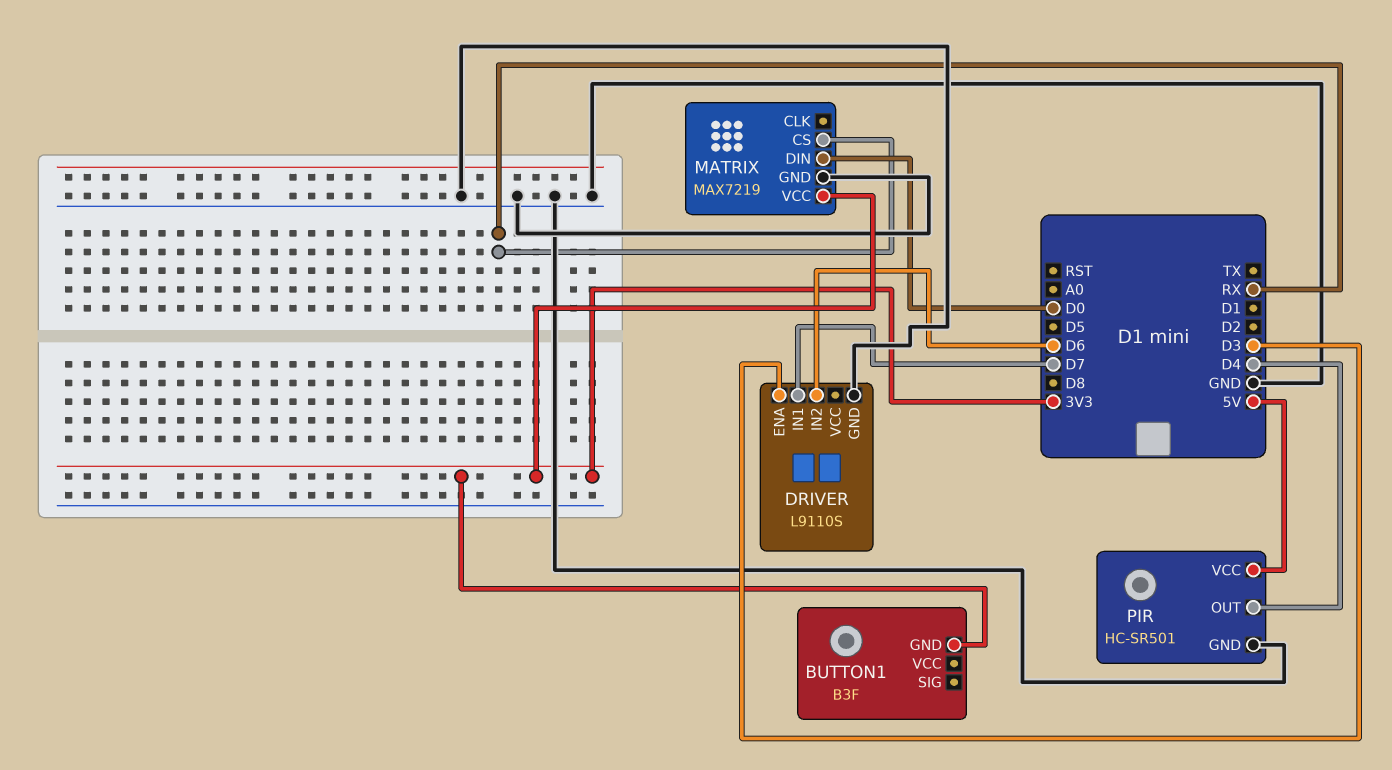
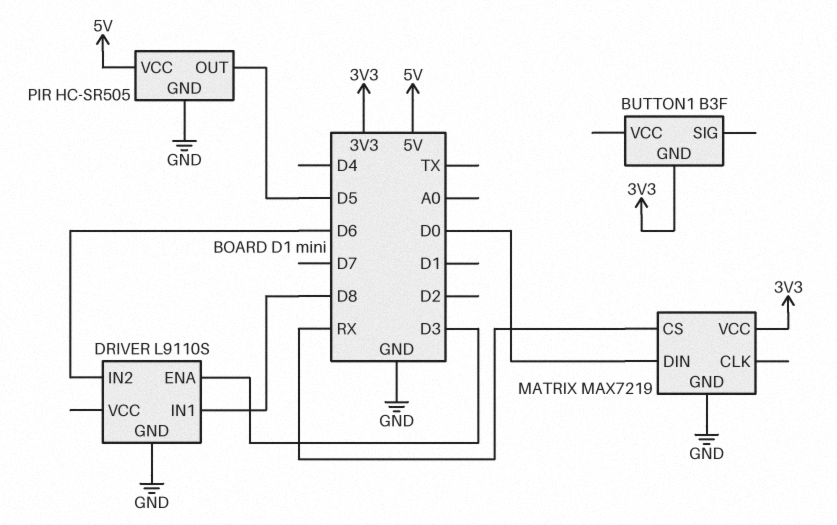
DRIVER pin IN1: D7 -> D8
PIR: HC-SR501 -> HC-SR505
PIR pin OUT: D4 -> D5

